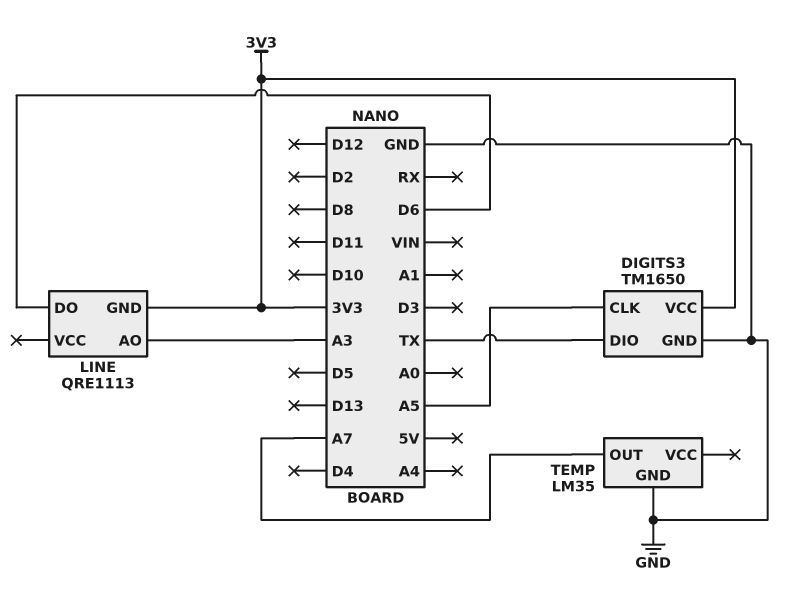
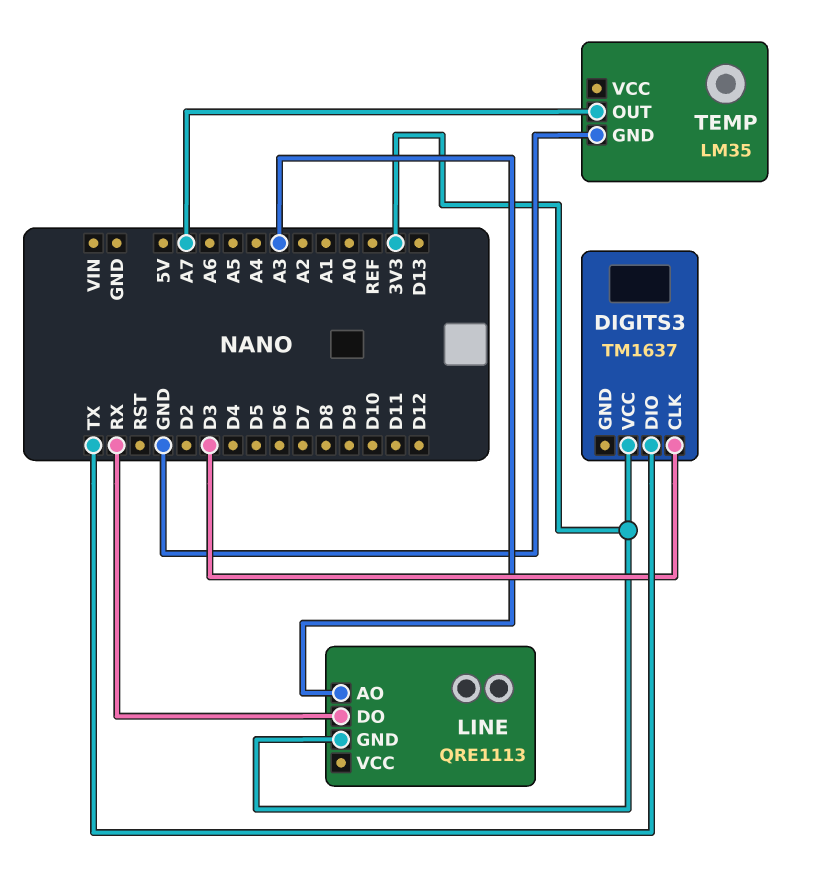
DIGITS3: TM1650 -> TM1637
DIGITS3 pin CLK: A5 -> D3
DIGITS3 pin GND: GND -> none
LINE pin DO: D6 -> RX

